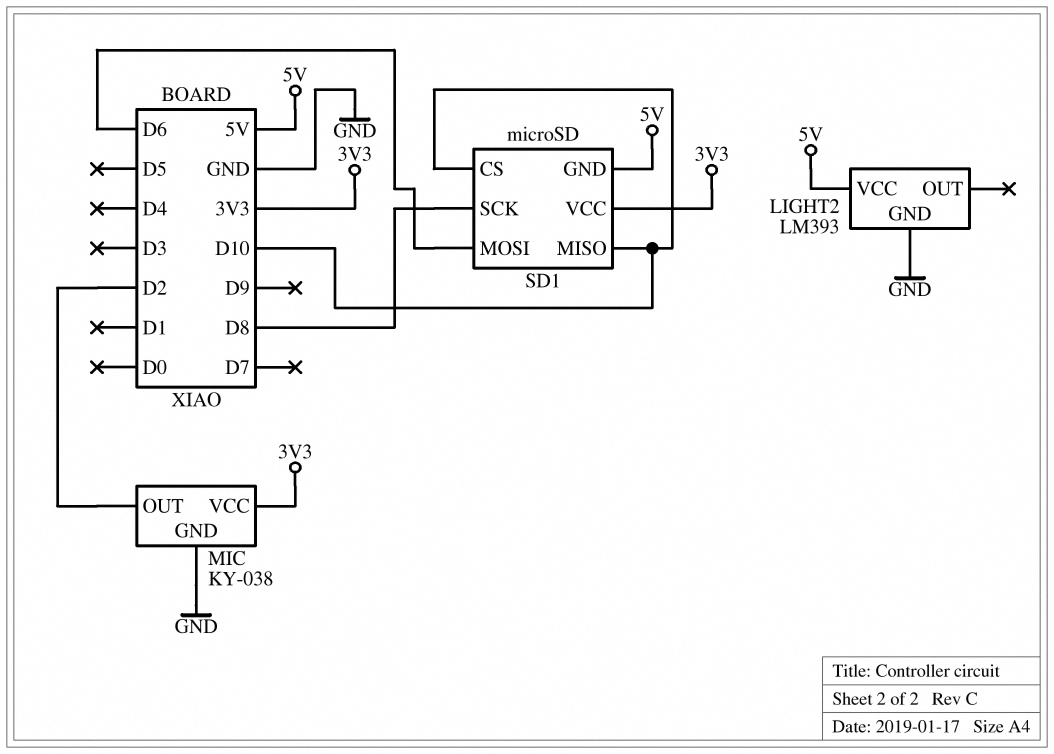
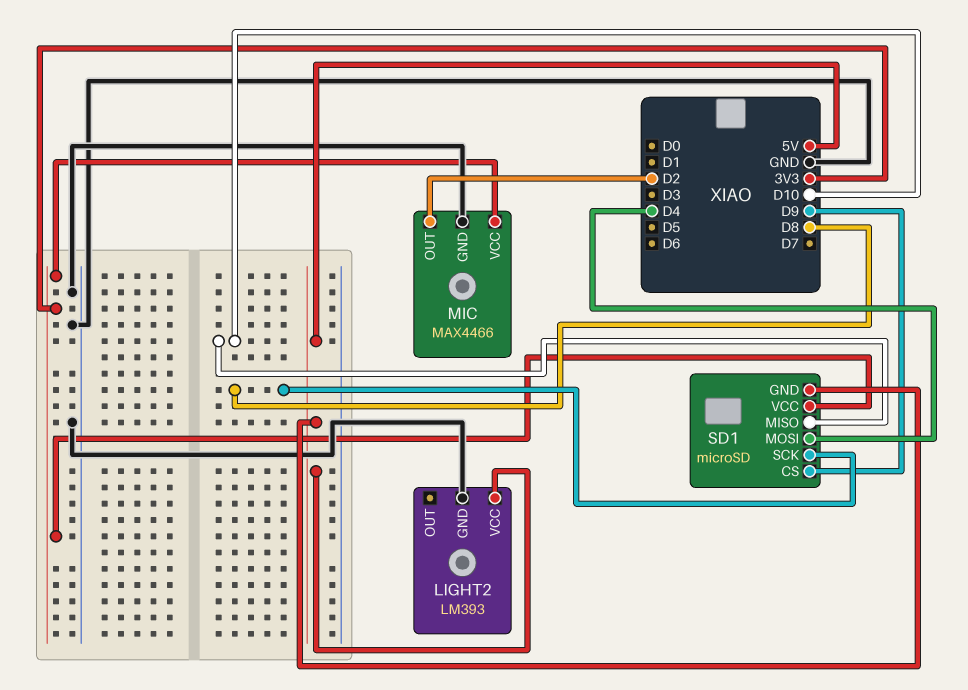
MIC: KY-038 -> MAX4466
SD1 pin CS: D10 -> D9
SD1 pin MOSI: D6 -> D4

